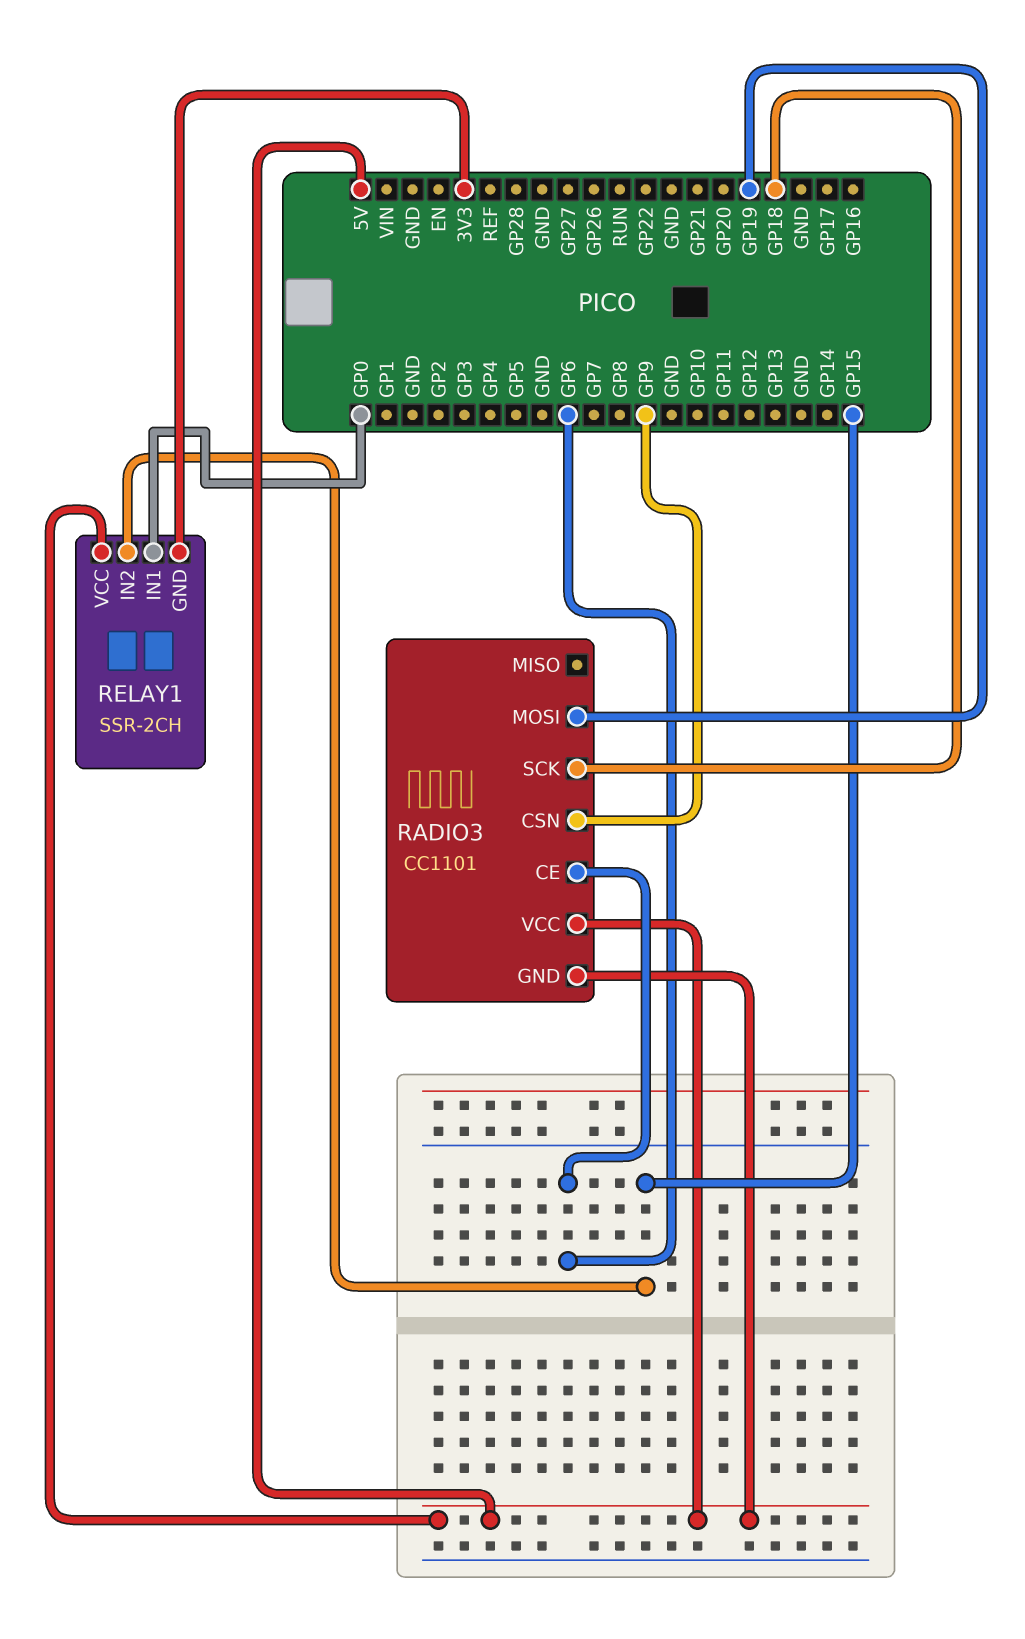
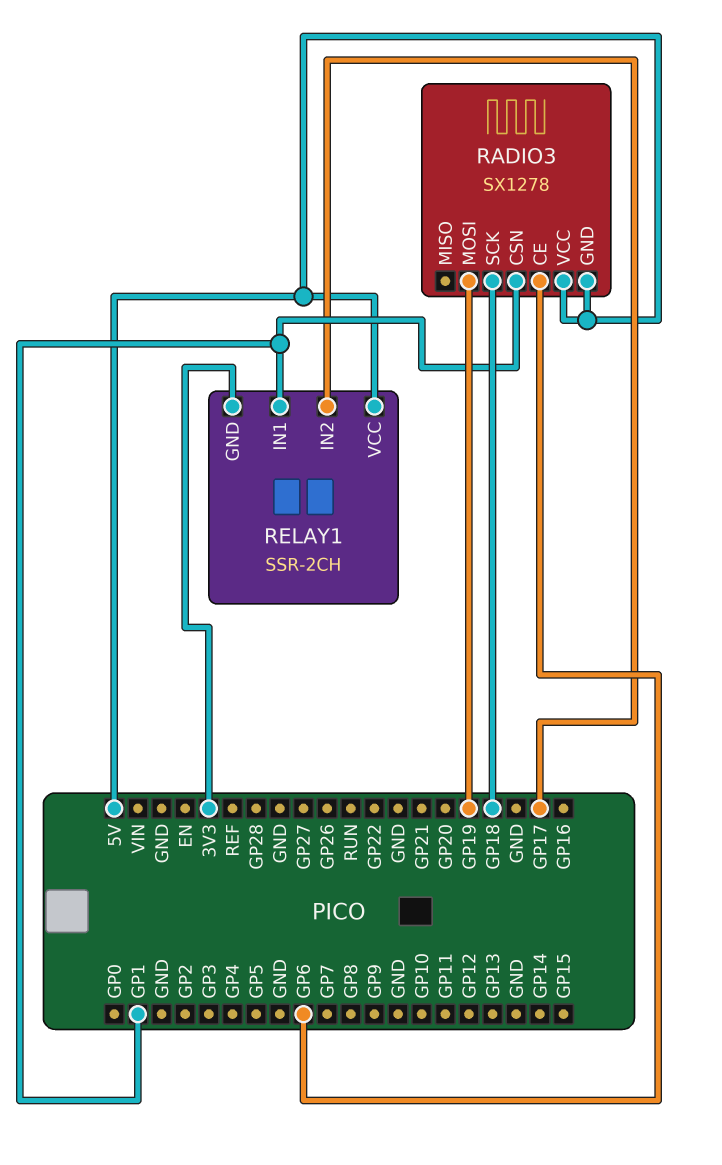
RADIO3: CC1101 -> SX1278
RADIO3 pin CSN: GP9 -> GP1
RELAY1 pin IN1: GP0 -> GP1
RELAY1 pin IN2: GP15 -> GP17

